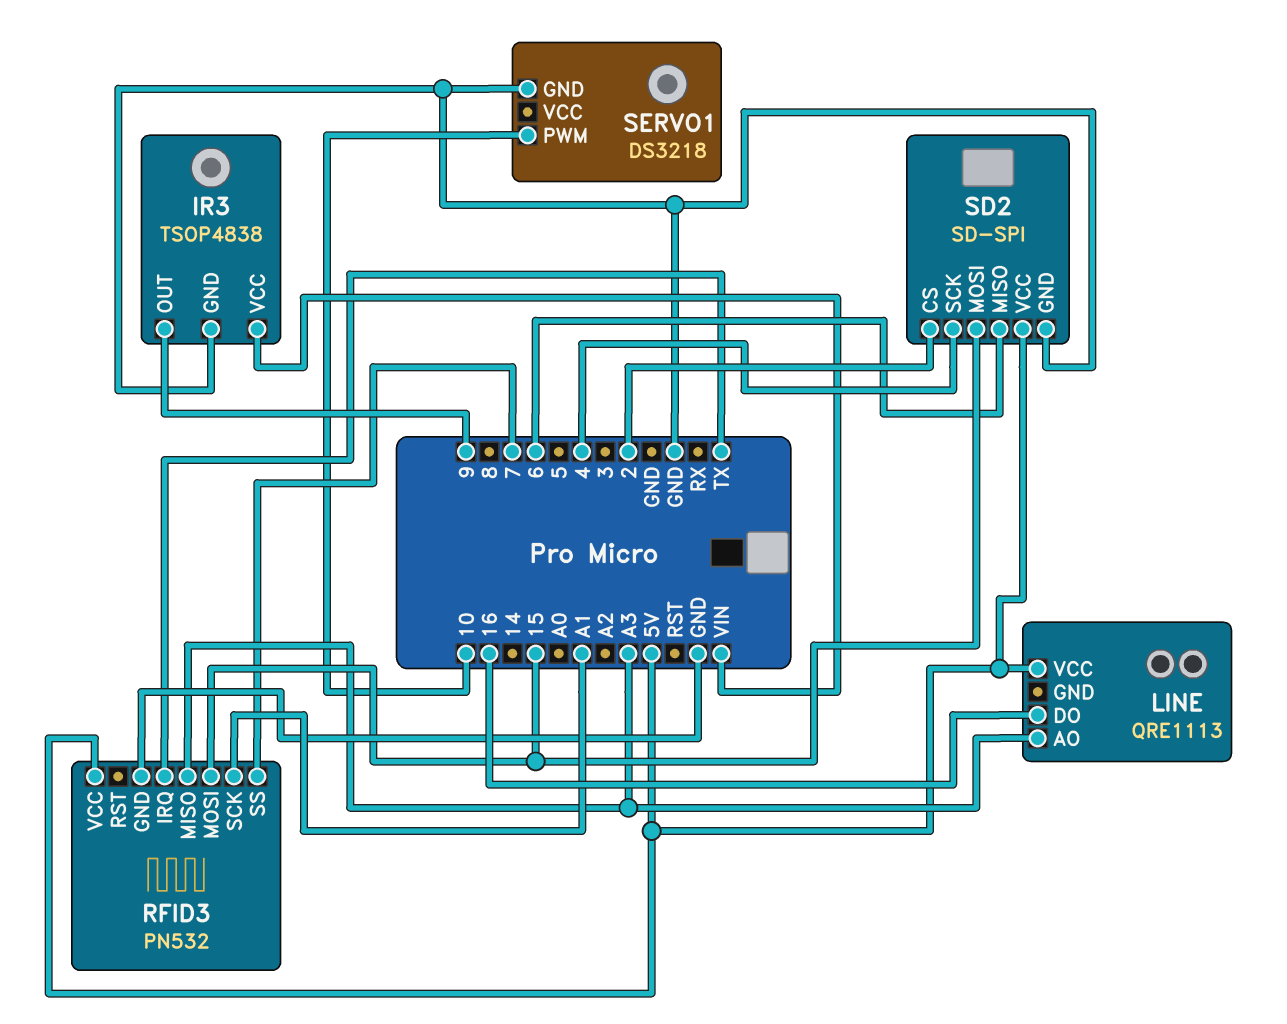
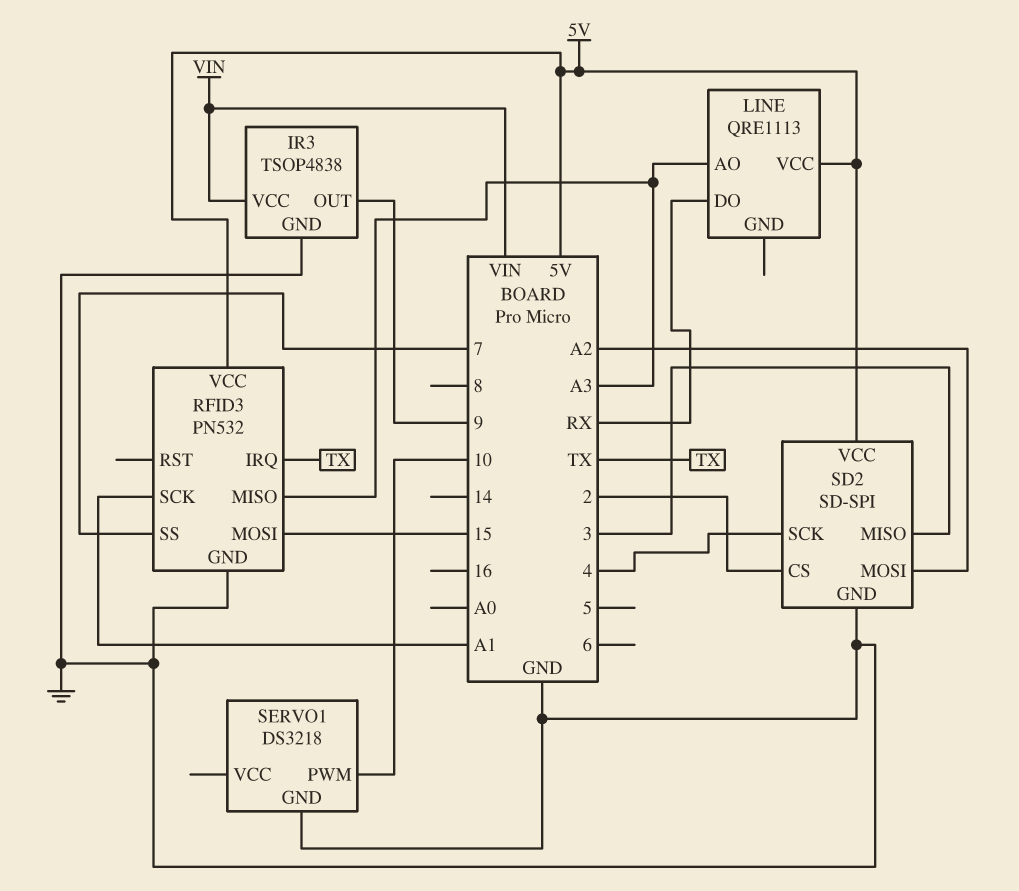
LINE pin DO: 16 -> RX
SD2 pin MISO: 6 -> 3
SD2 pin MOSI: 15 -> A2

